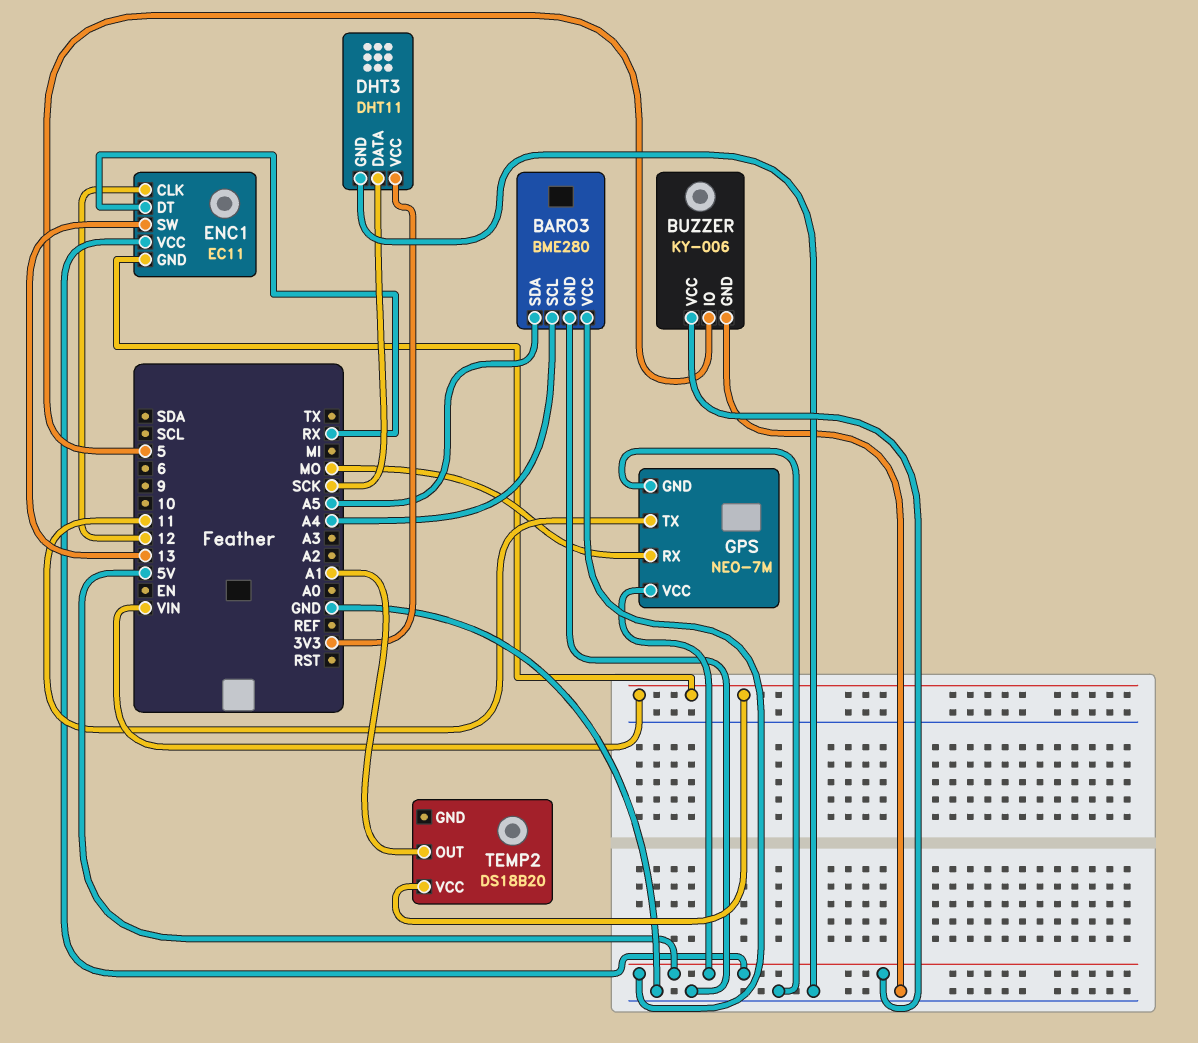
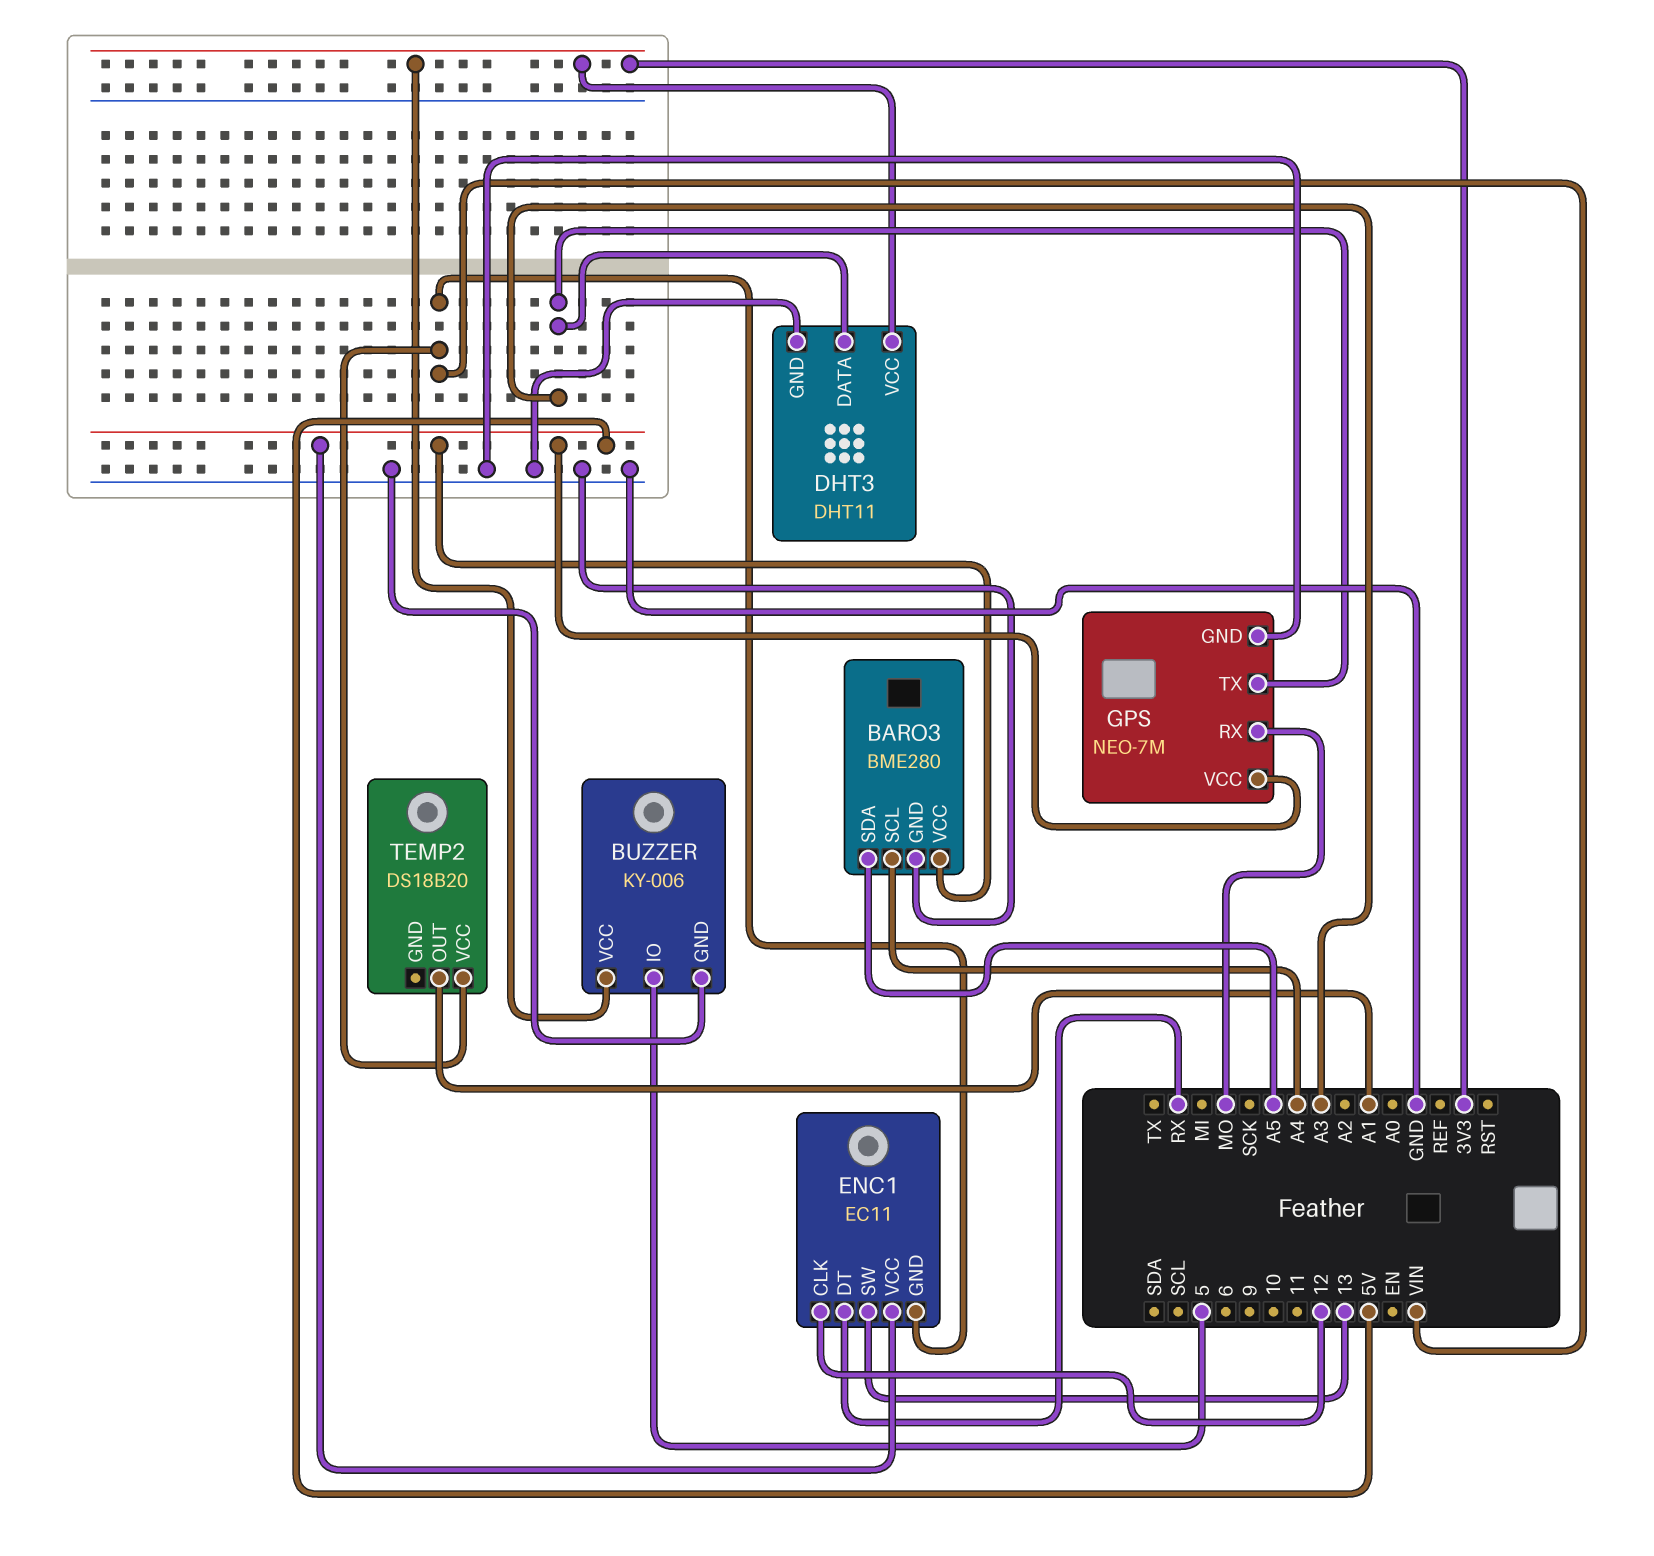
BUZZER pin VCC: 5V -> 3V3
DHT3 pin DATA: SCK -> A3
GPS pin TX: 11 -> A3

